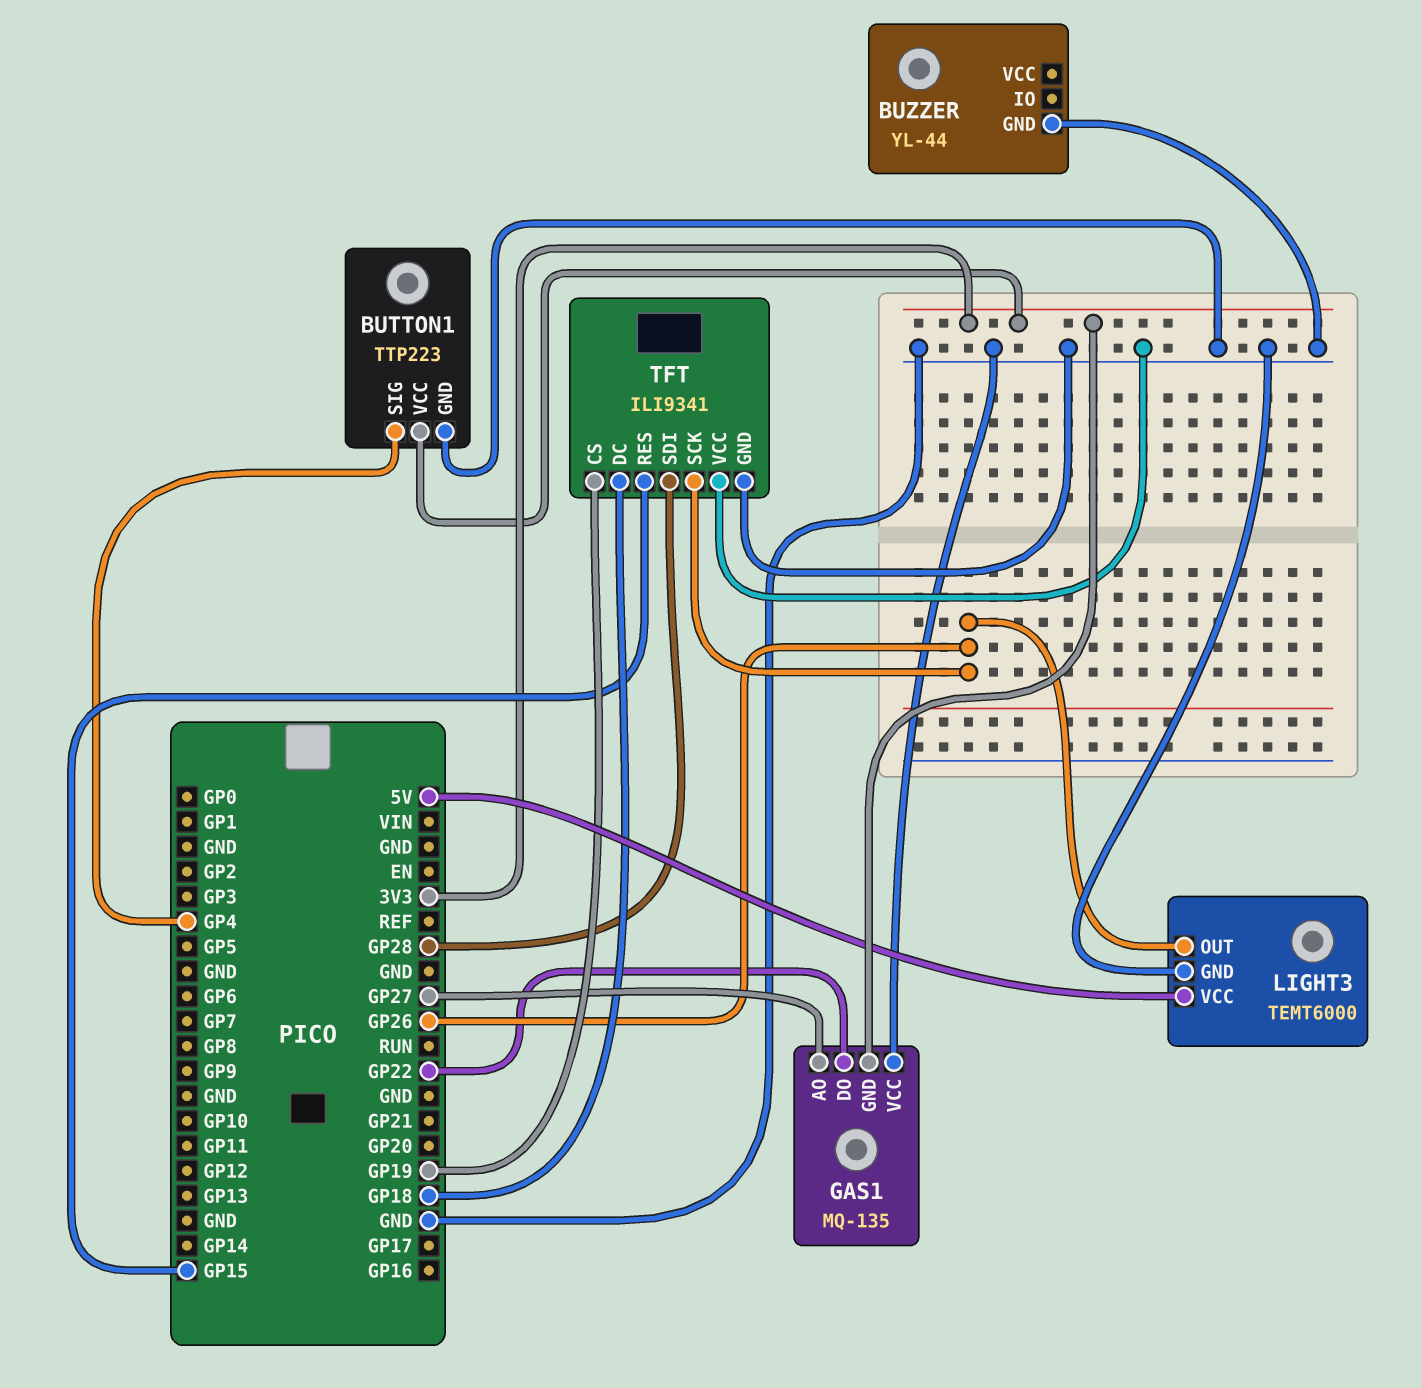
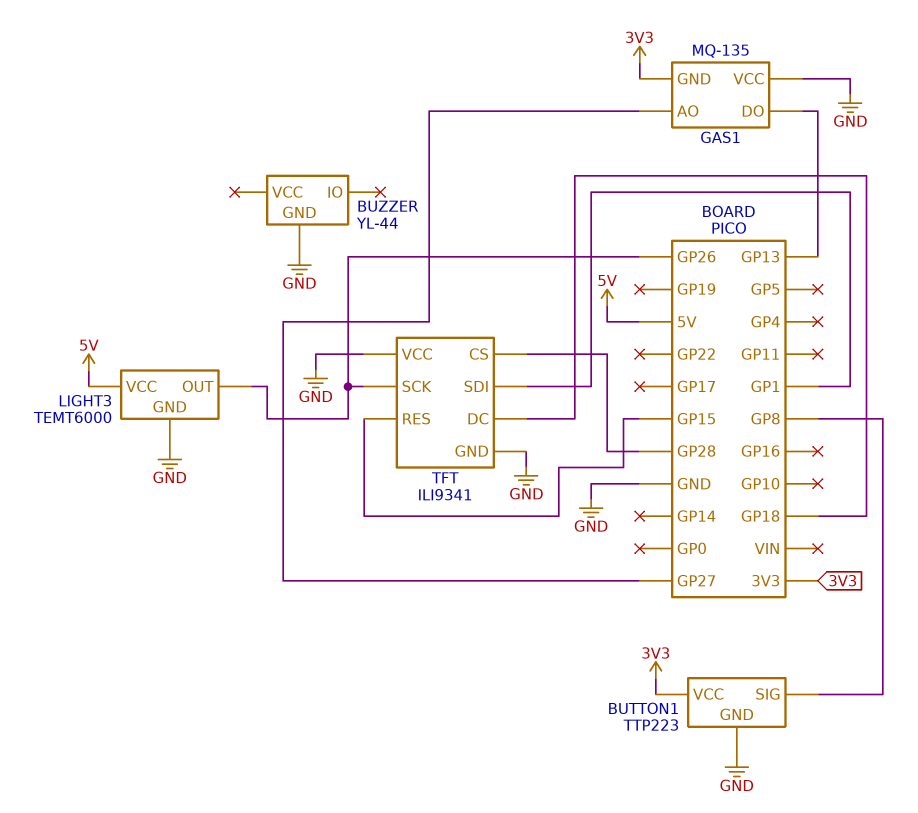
BUTTON1 pin SIG: GP4 -> GP8
GAS1 pin DO: GP22 -> GP13
TFT pin CS: GP19 -> GP28
TFT pin SDI: GP28 -> GP1

